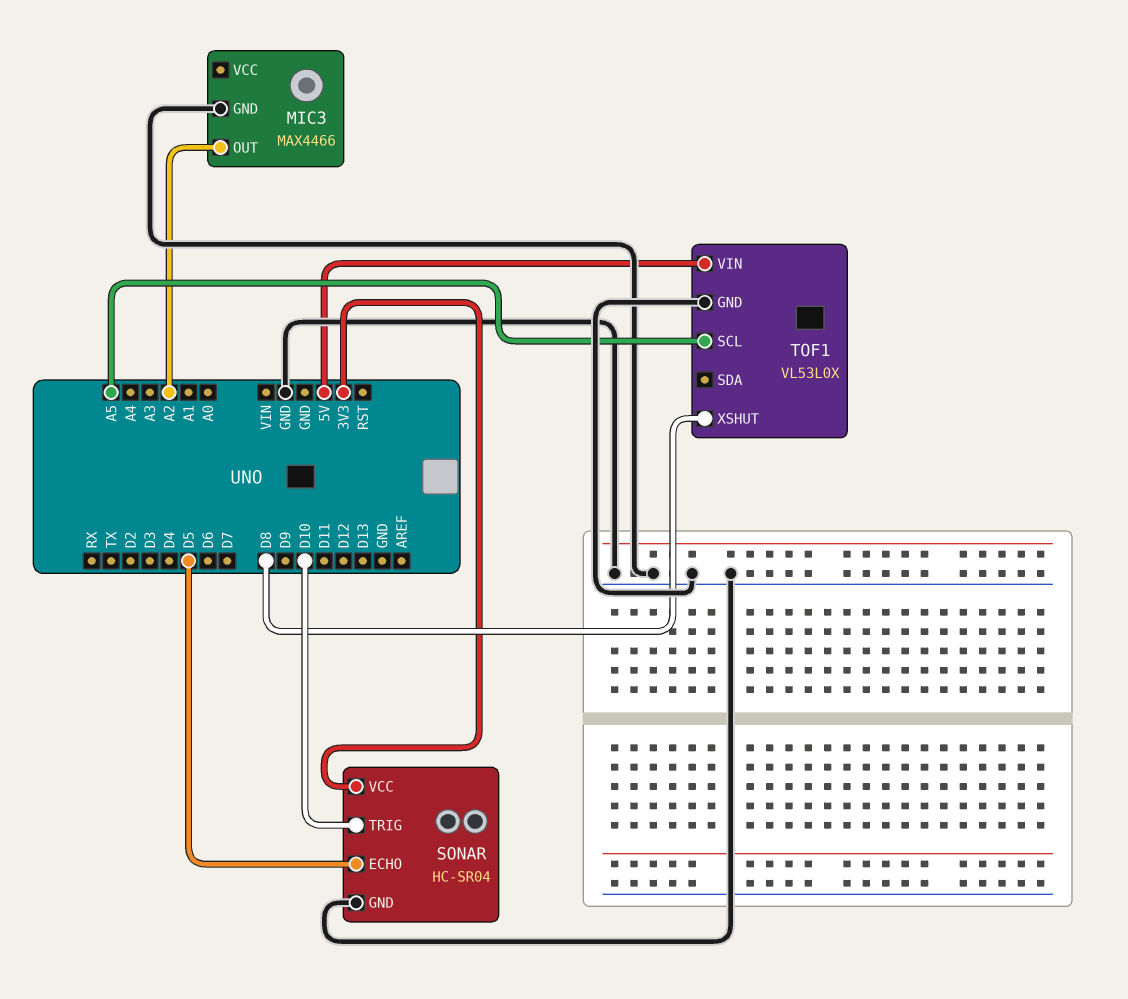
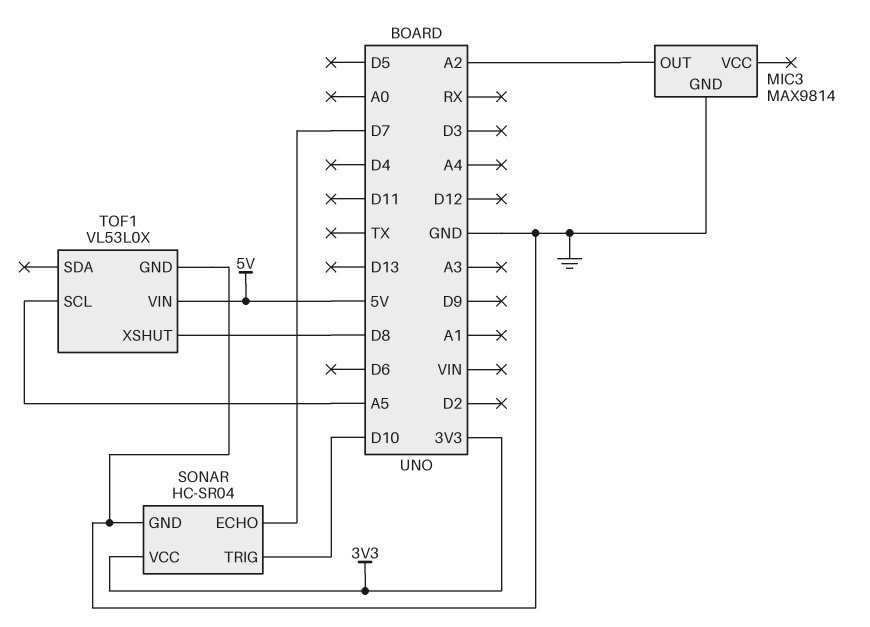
MIC3: MAX4466 -> MAX9814
SONAR pin ECHO: D5 -> D7

